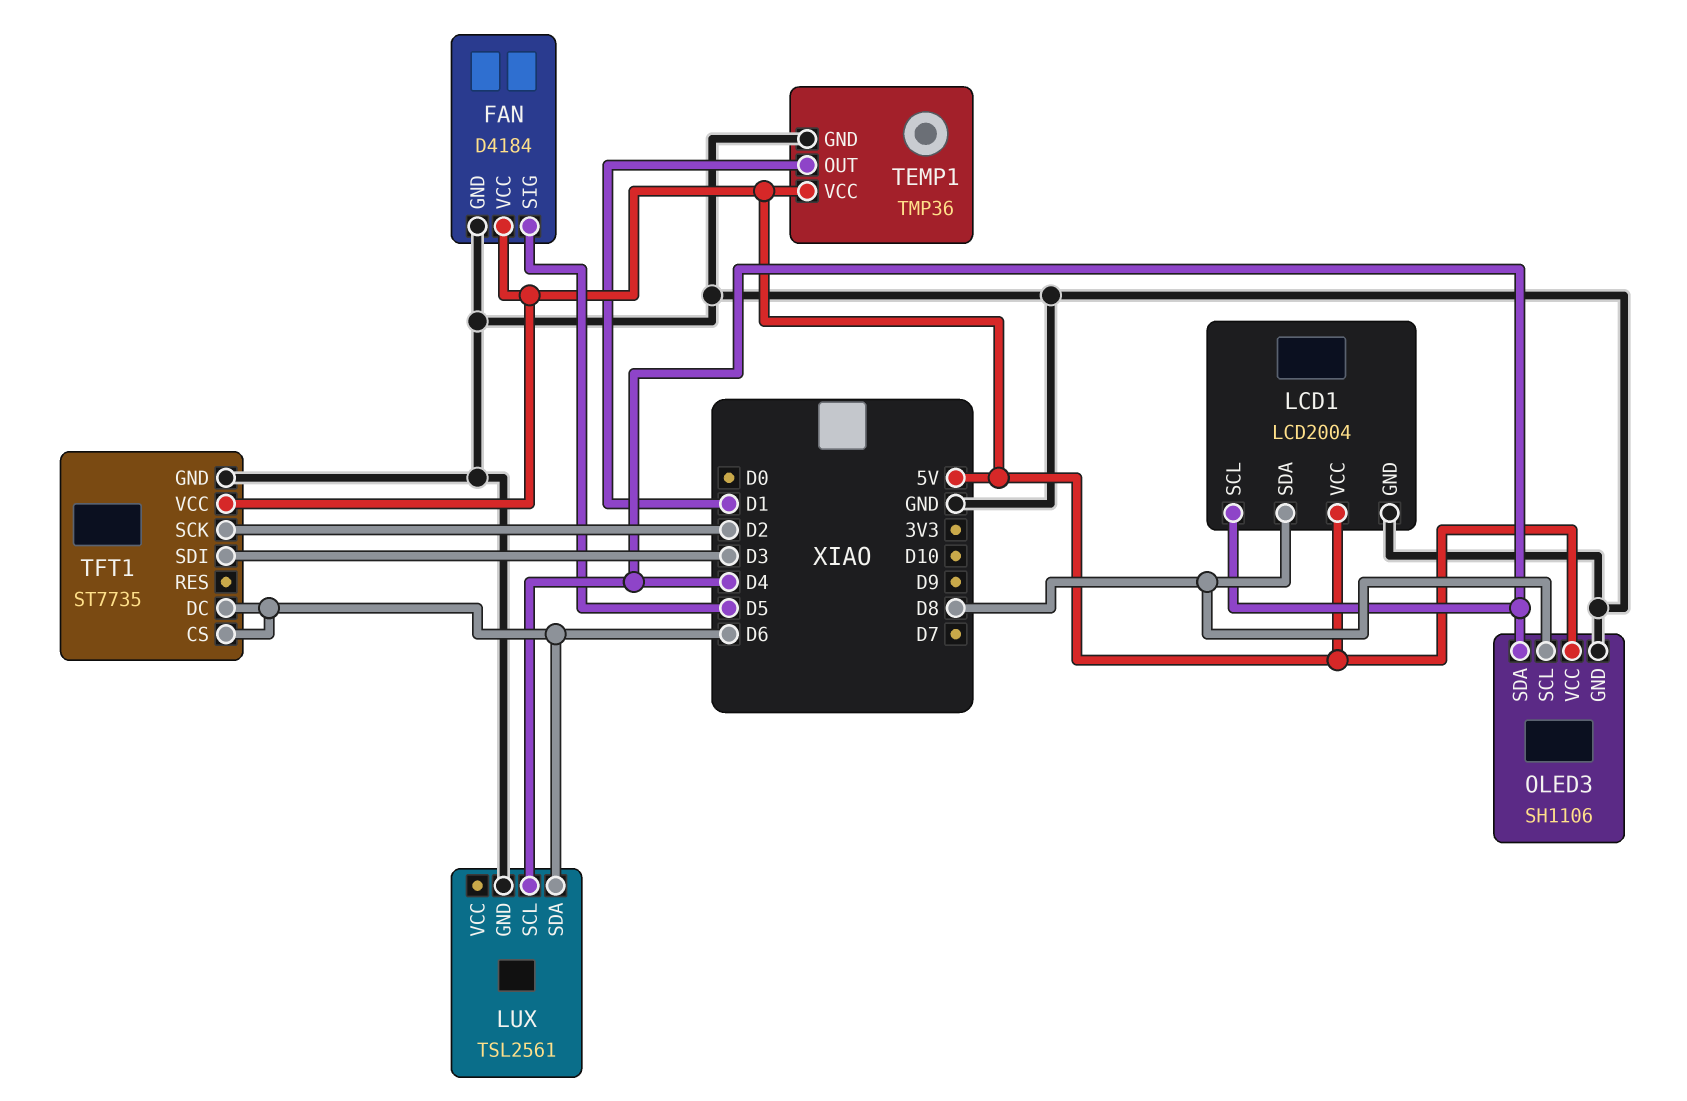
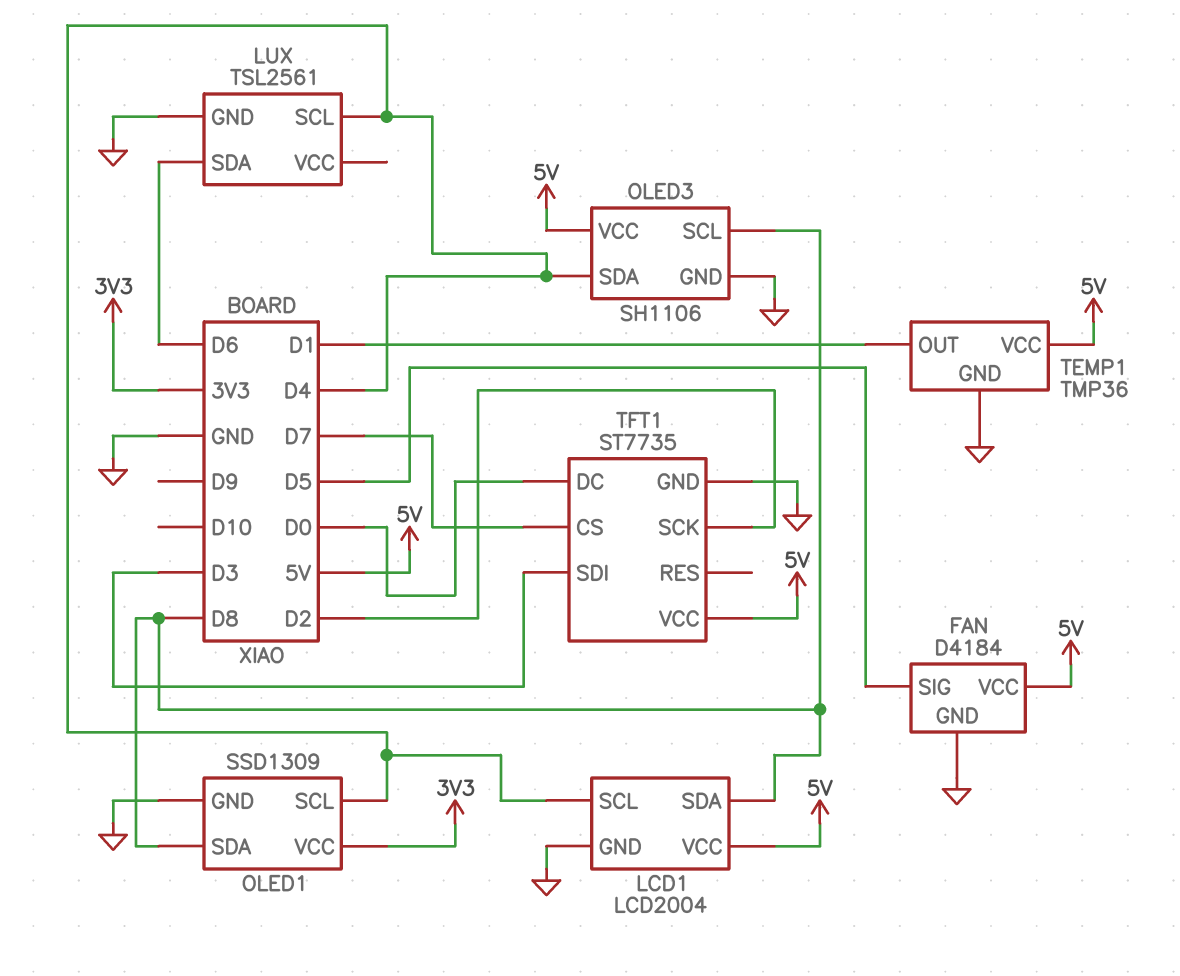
OLED1: none -> SSD1309
OLED1 pin GND: none -> GND
OLED1 pin SCL: none -> D4
OLED1 pin SDA: none -> D8
OLED1 pin VCC: none -> 3V3
TFT1 pin CS: D6 -> D7
TFT1 pin DC: D6 -> D0

